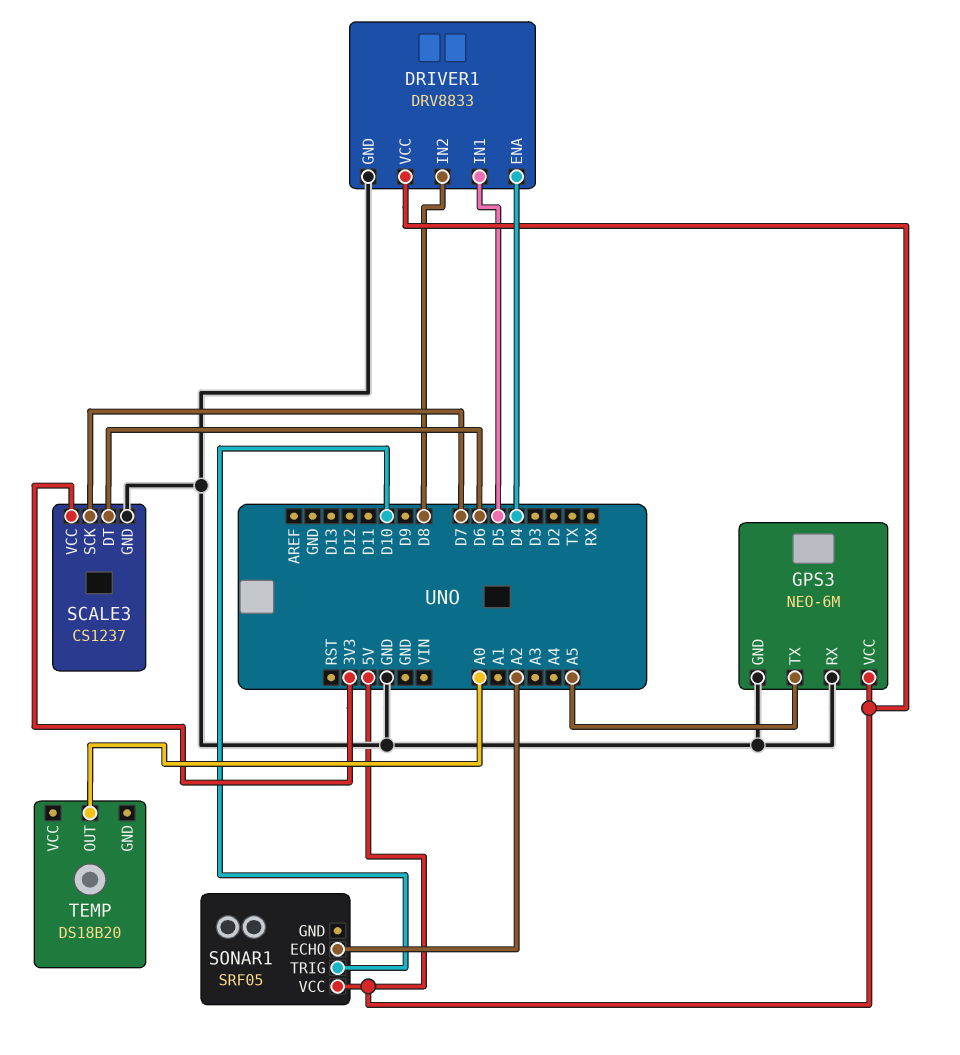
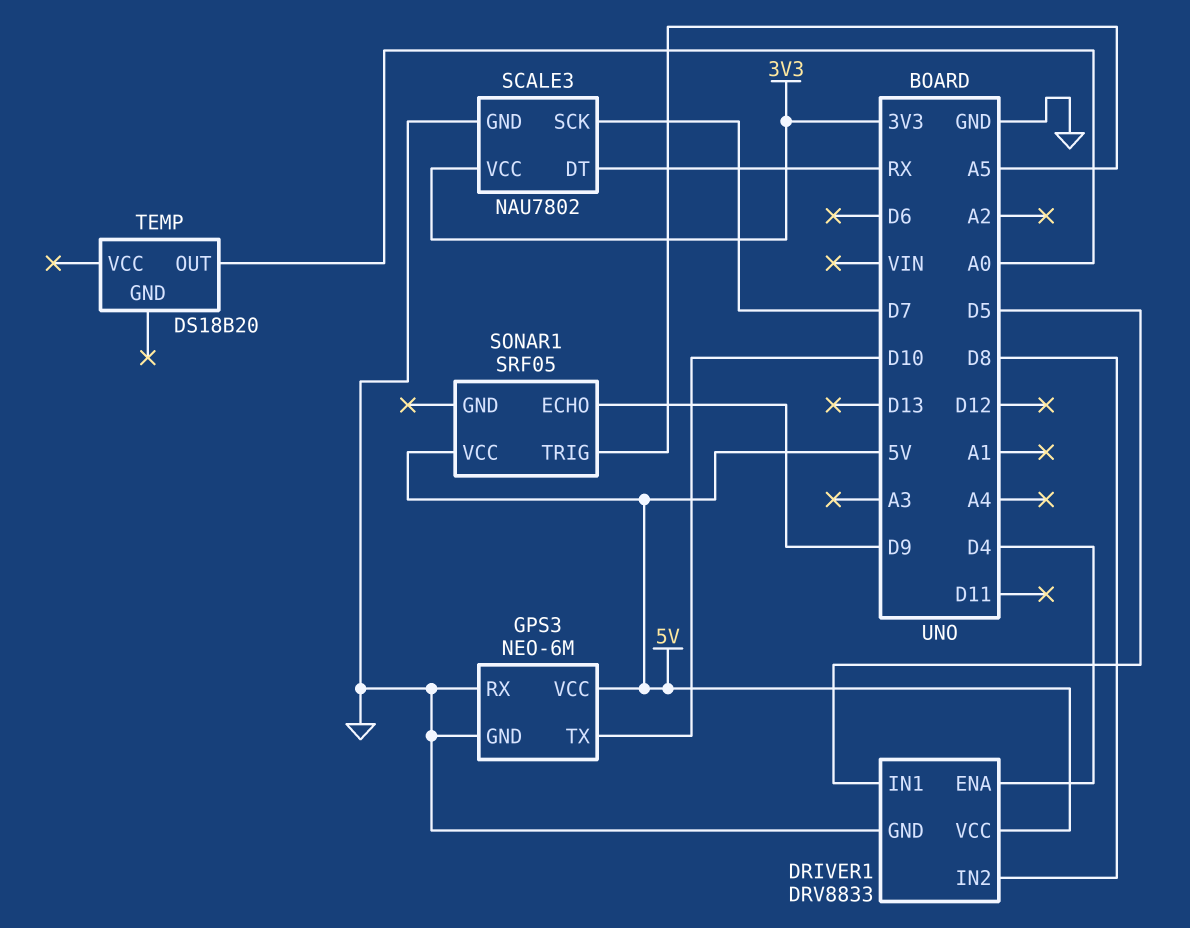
GPS3 pin TX: A5 -> D10
SCALE3: CS1237 -> NAU7802
SCALE3 pin DT: D6 -> RX
SONAR1 pin ECHO: A2 -> D9
SONAR1 pin TRIG: D10 -> A5

